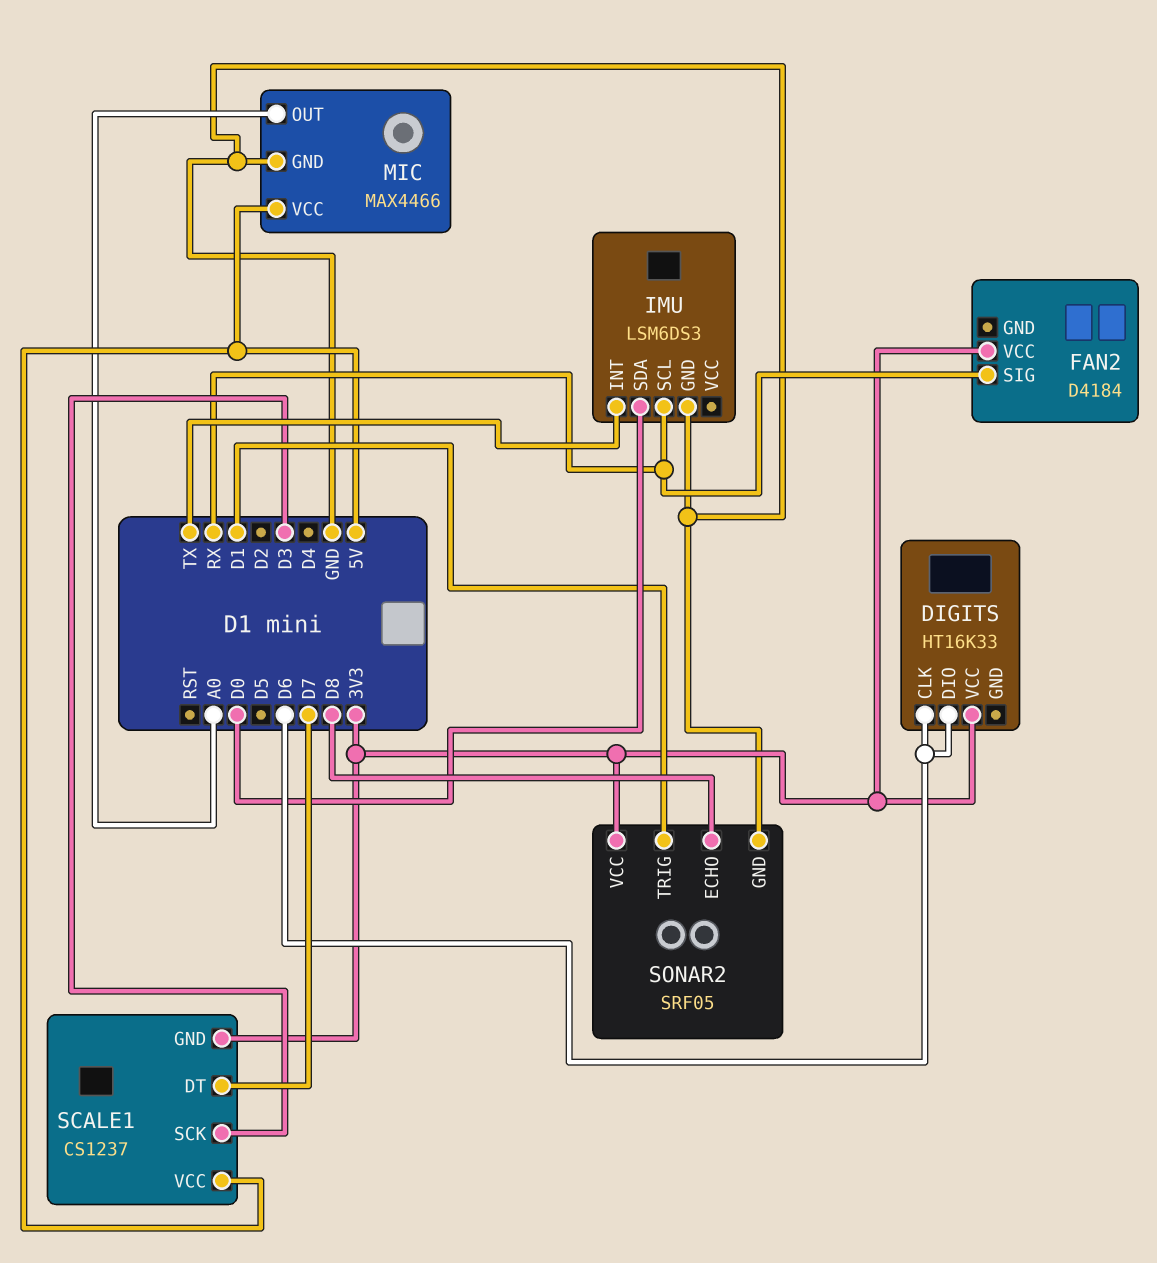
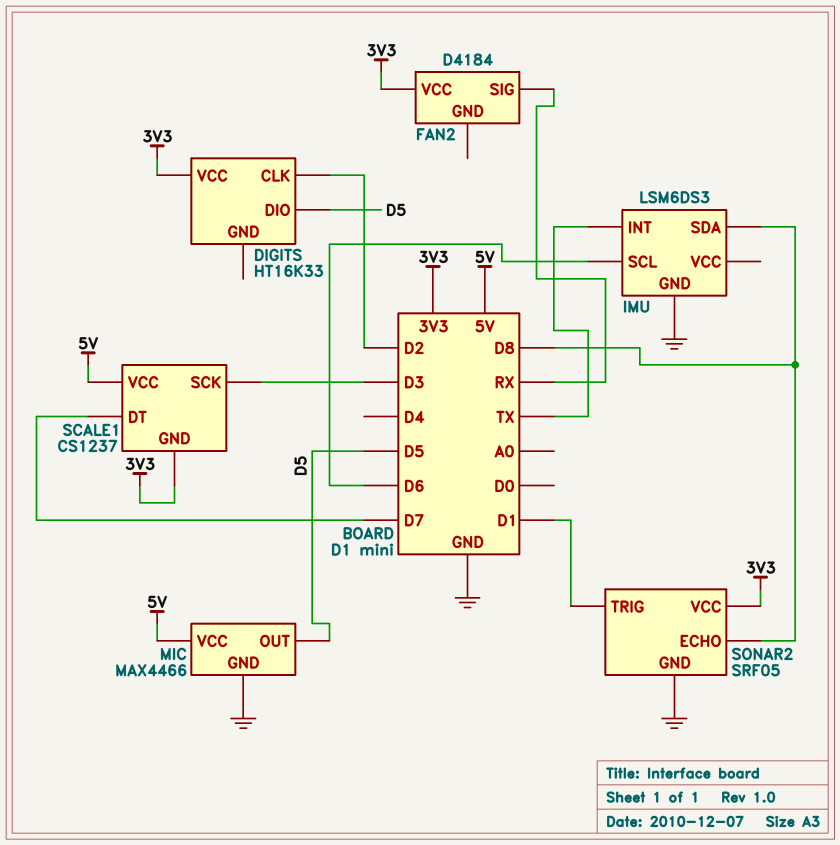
DIGITS pin CLK: D6 -> D2
DIGITS pin DIO: D6 -> D5
IMU pin SCL: RX -> D6
IMU pin SDA: D0 -> D8
MIC pin OUT: A0 -> D5

